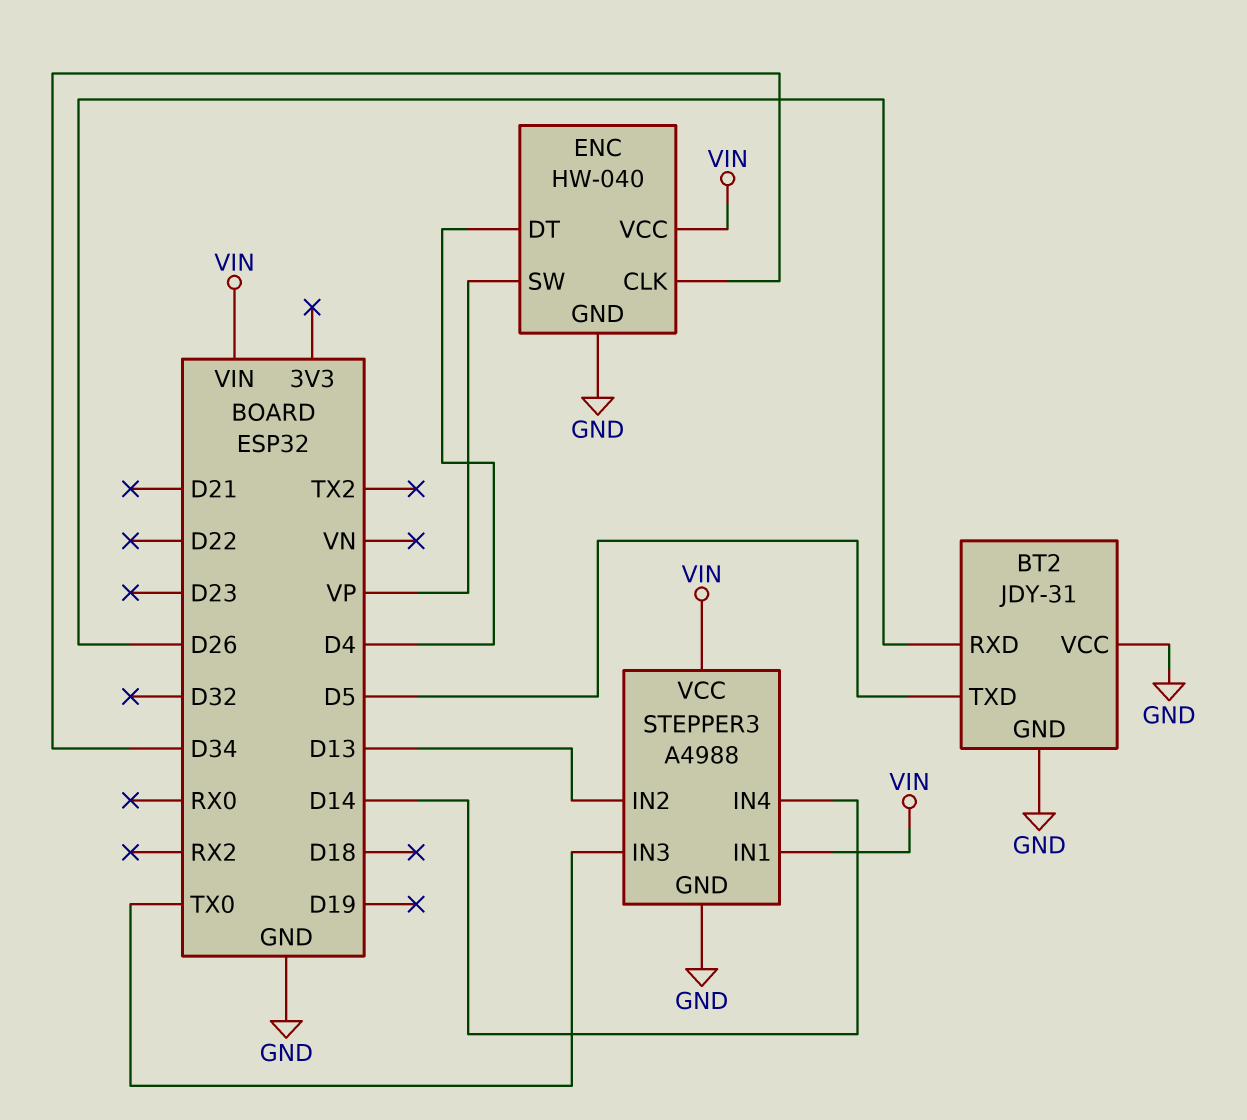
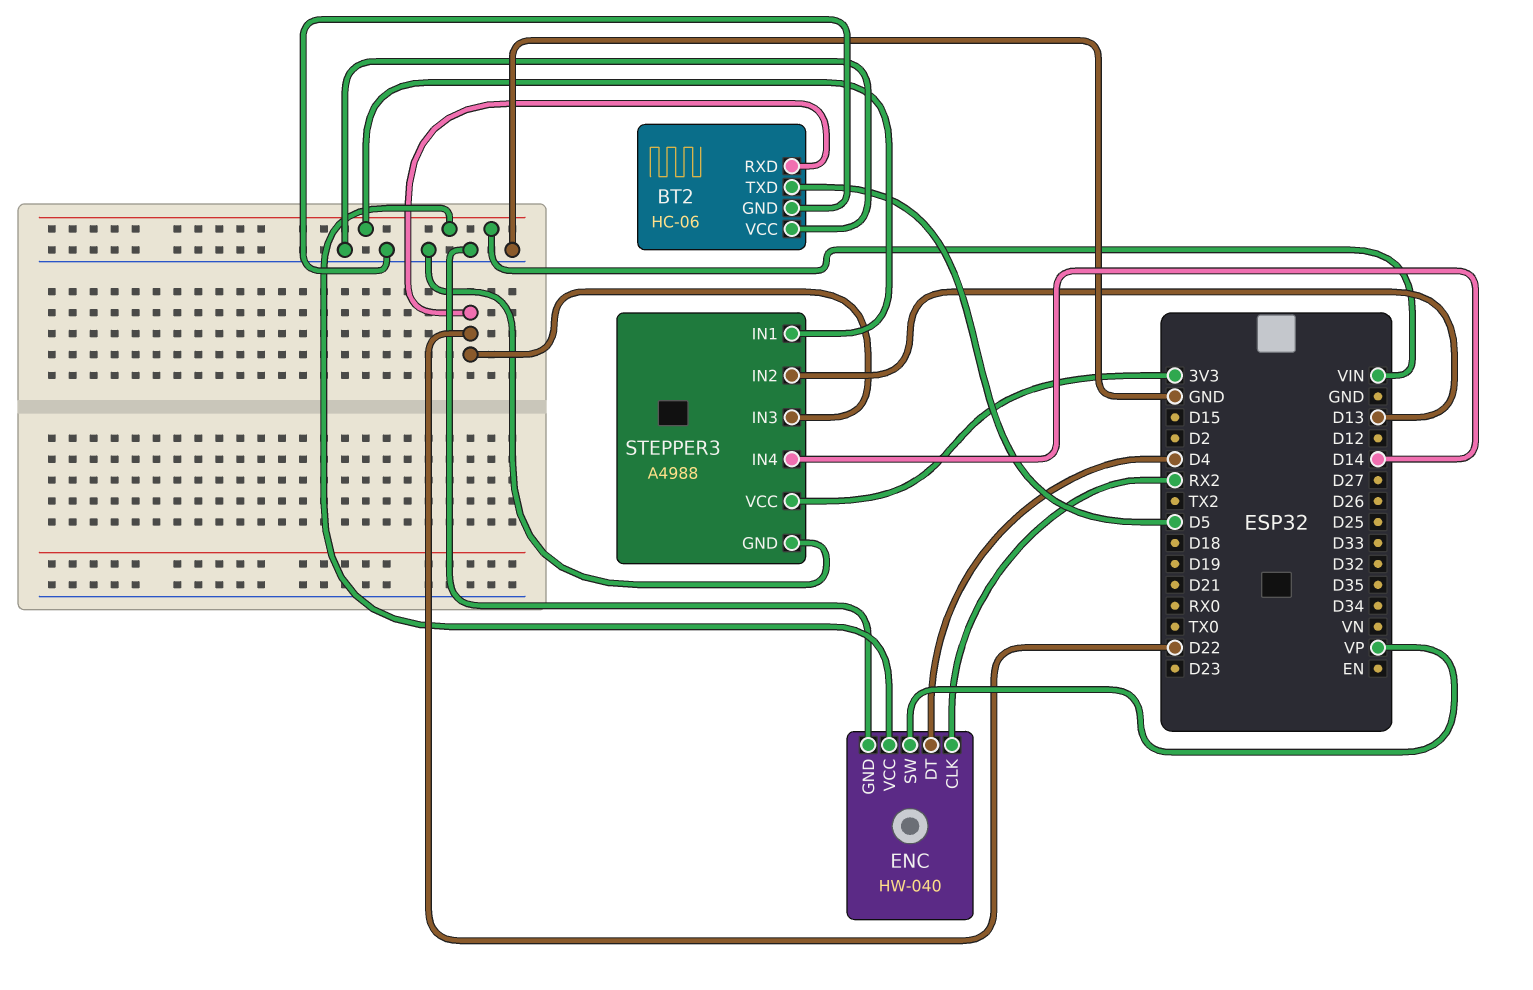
BT2: JDY-31 -> HC-06
BT2 pin RXD: D26 -> D22
ENC pin CLK: D34 -> RX2
STEPPER3 pin IN3: TX0 -> D22
STEPPER3 pin VCC: VIN -> 3V3

